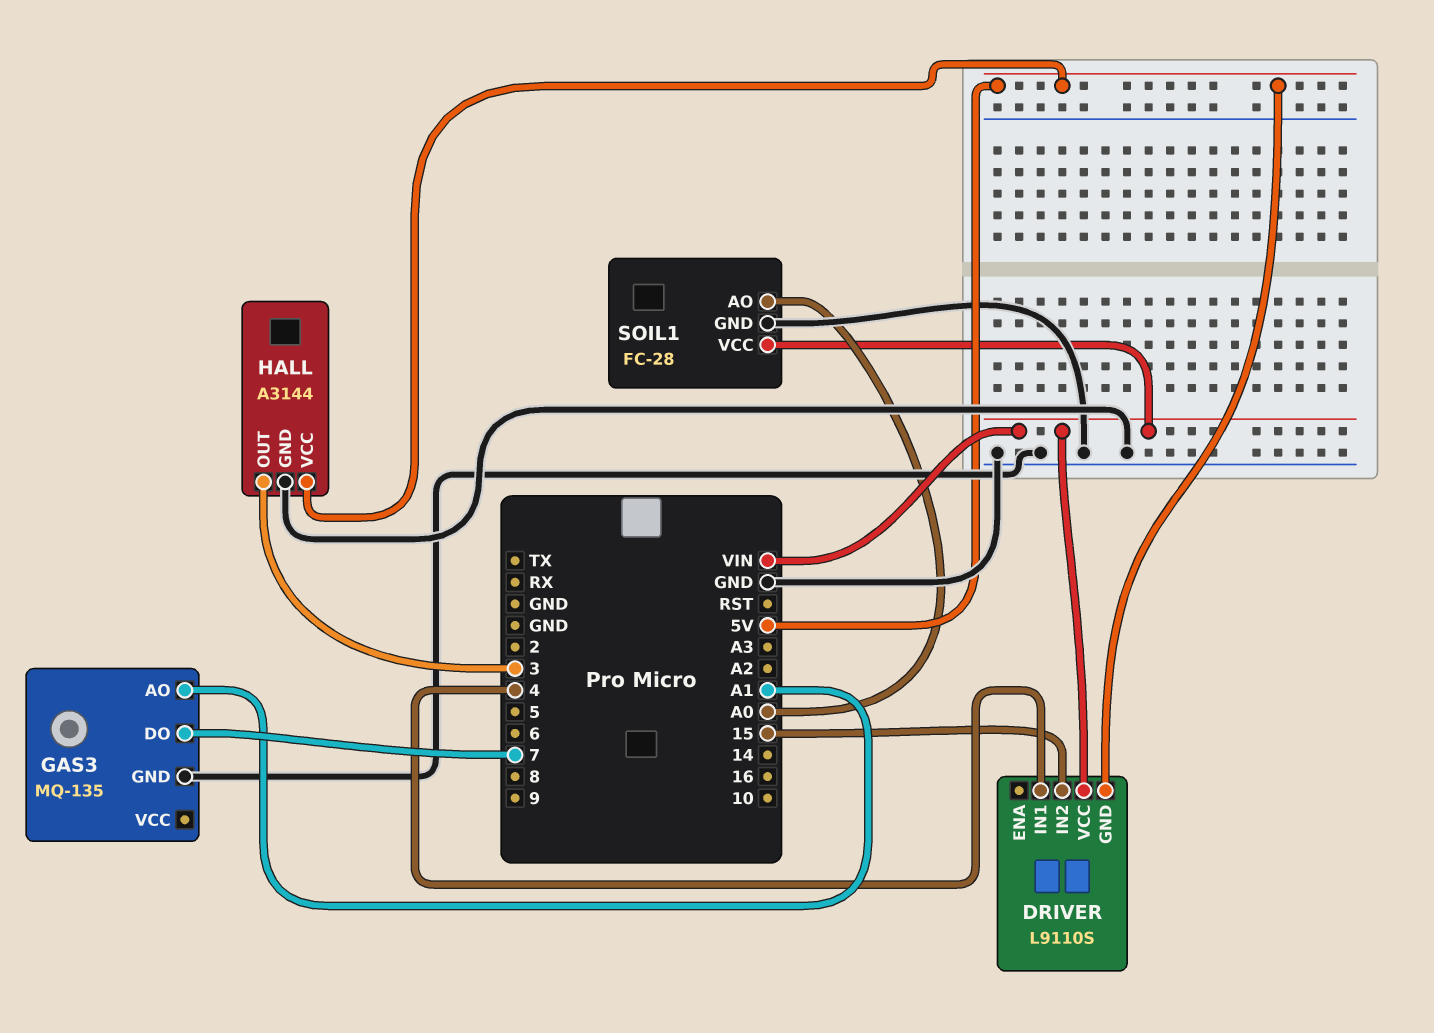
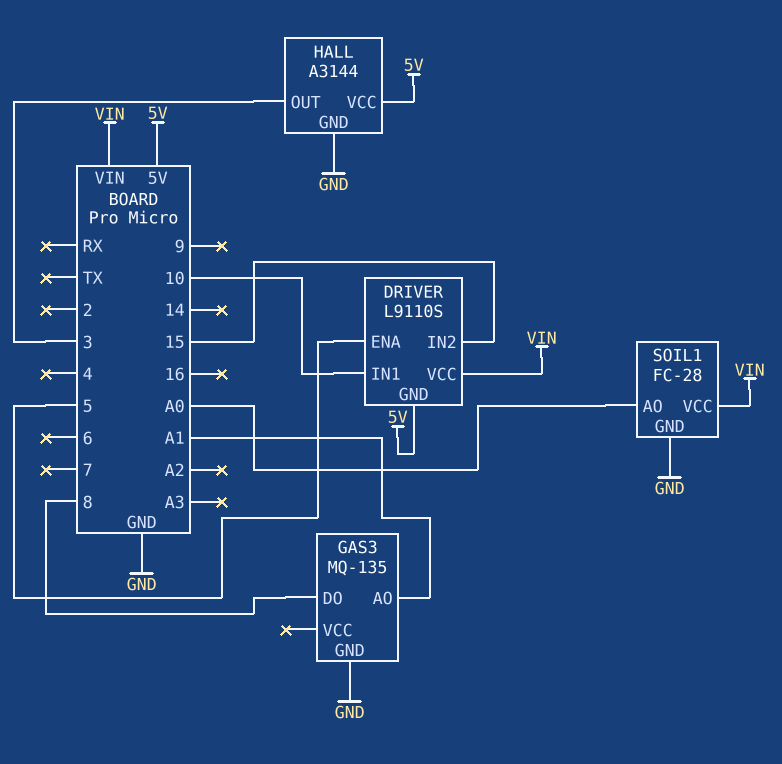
DRIVER pin ENA: none -> 5
DRIVER pin IN1: 4 -> 10
GAS3 pin DO: 7 -> 8

